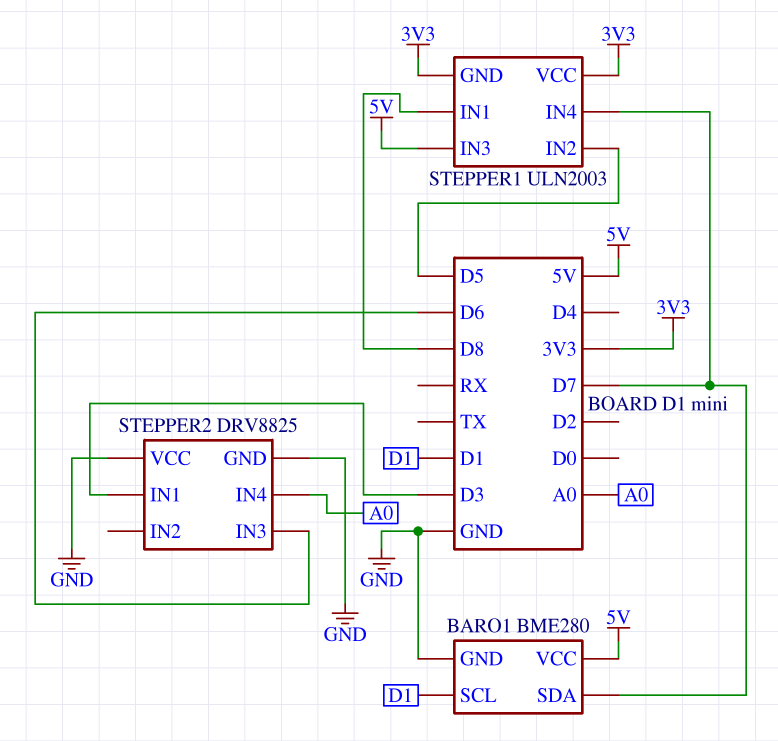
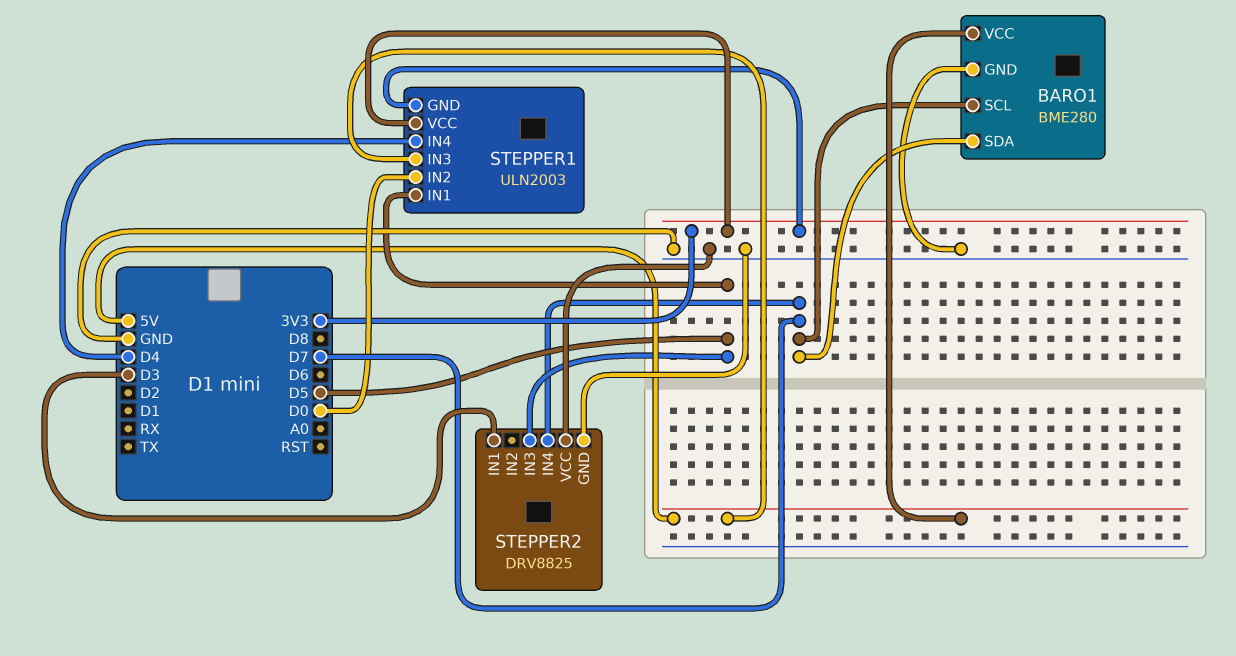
BARO1 pin SCL: D1 -> D7
STEPPER1 pin IN1: D8 -> D5
STEPPER1 pin IN2: D5 -> D0
STEPPER1 pin IN4: D7 -> D4
STEPPER2 pin IN3: D6 -> D5
STEPPER2 pin IN4: A0 -> D7

